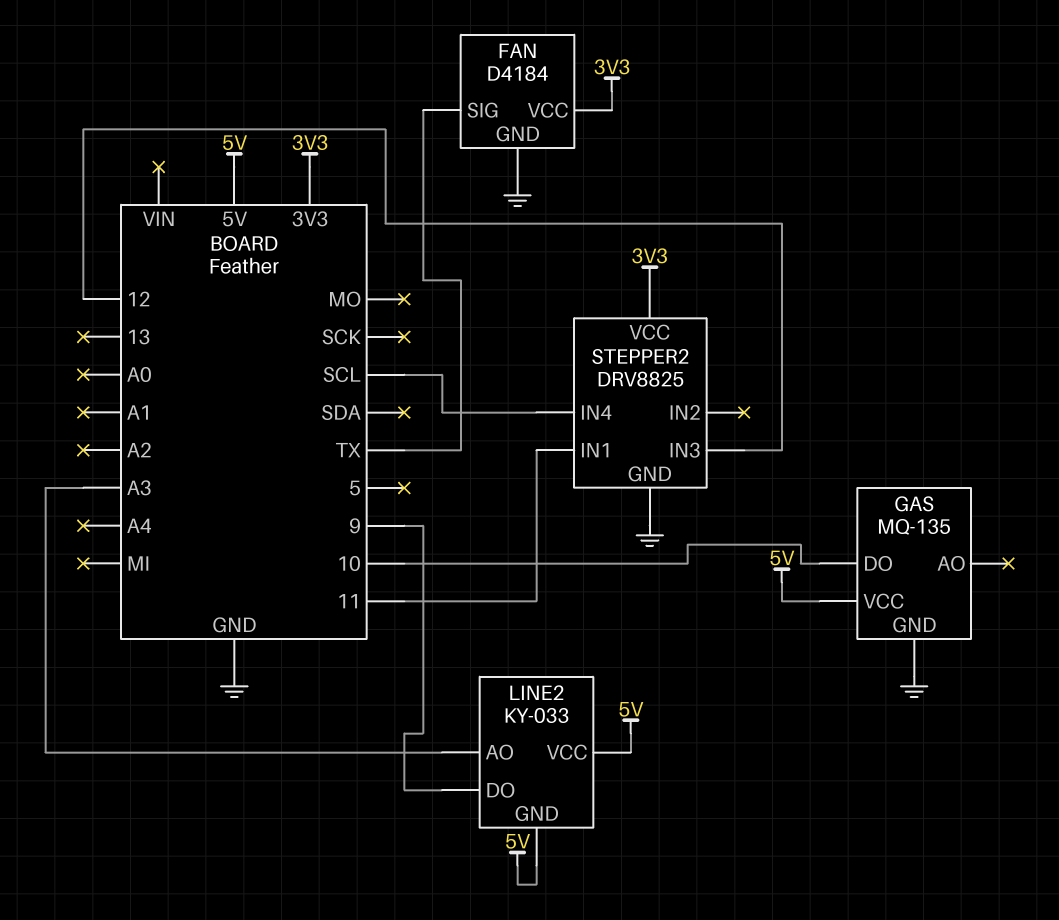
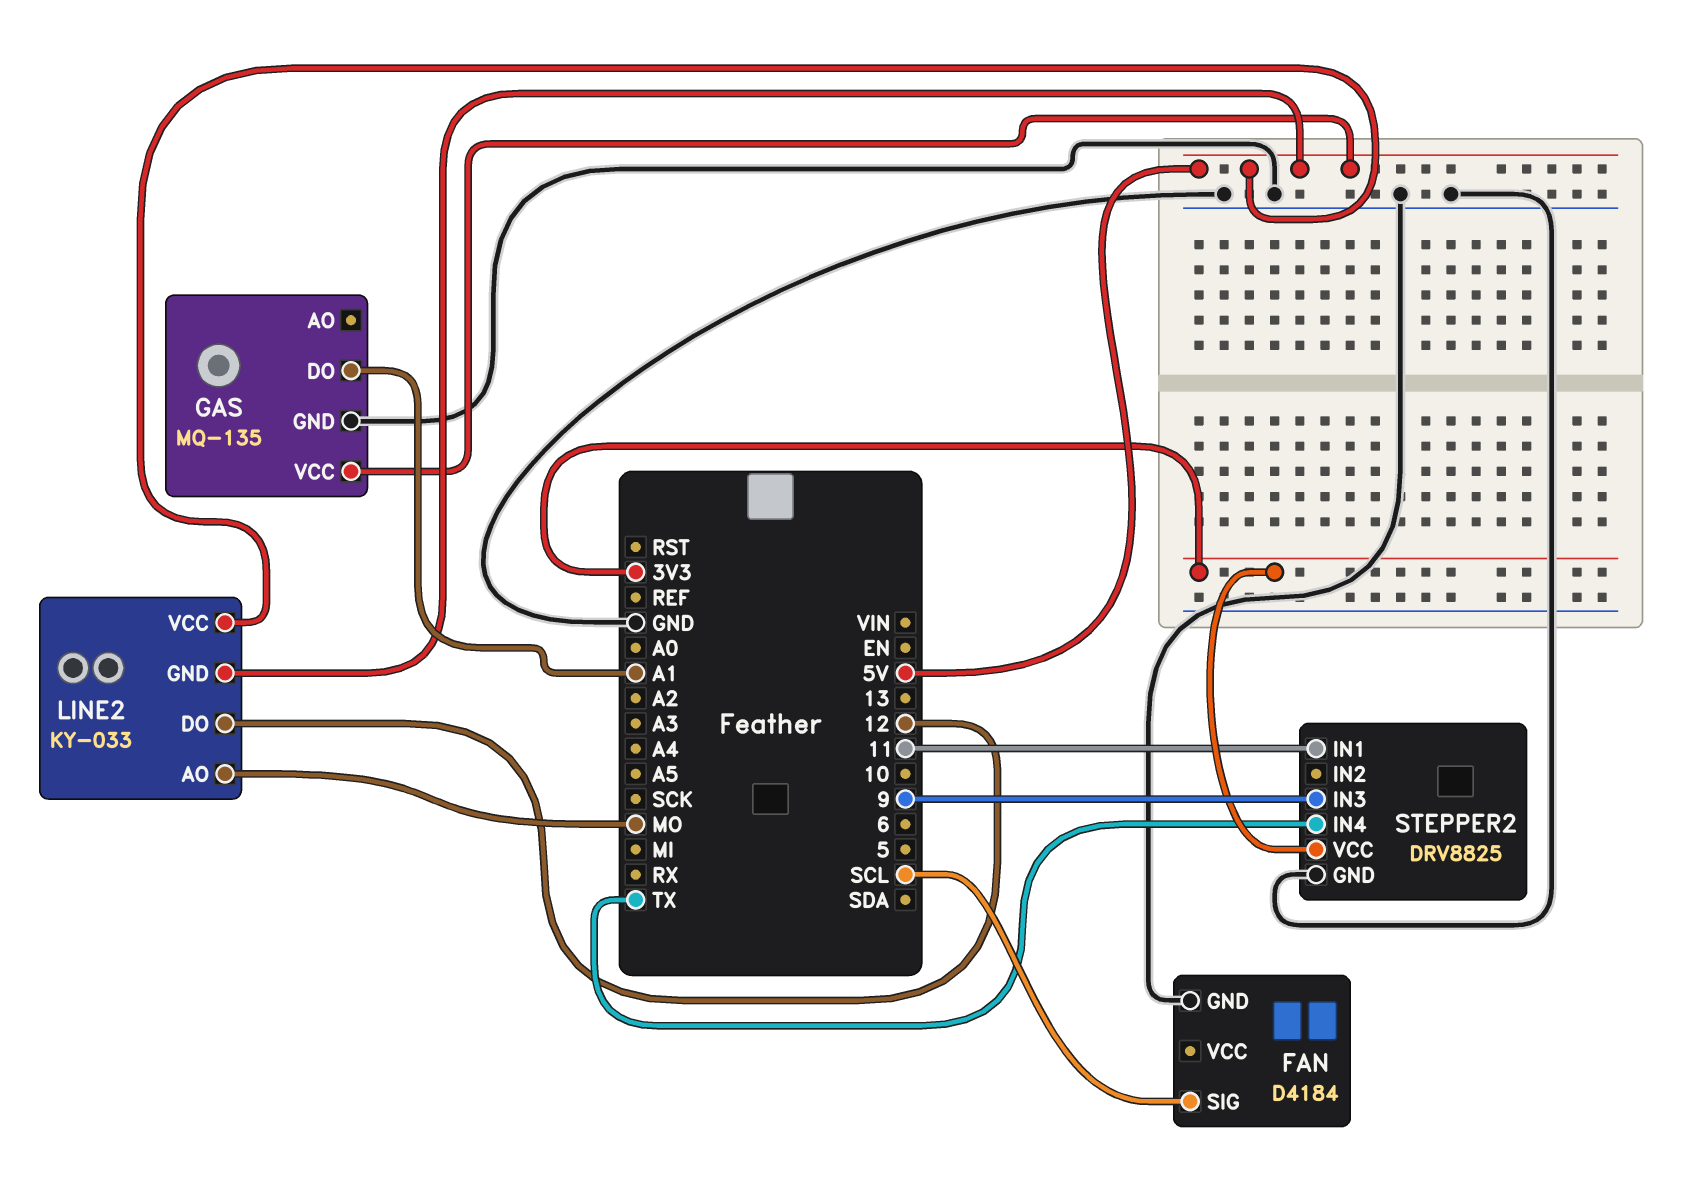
FAN pin SIG: TX -> SCL
FAN pin VCC: 3V3 -> none
GAS pin DO: 10 -> A1
LINE2 pin AO: A3 -> MO
LINE2 pin DO: 9 -> 12
STEPPER2 pin IN3: 12 -> 9
STEPPER2 pin IN4: SCL -> TX

